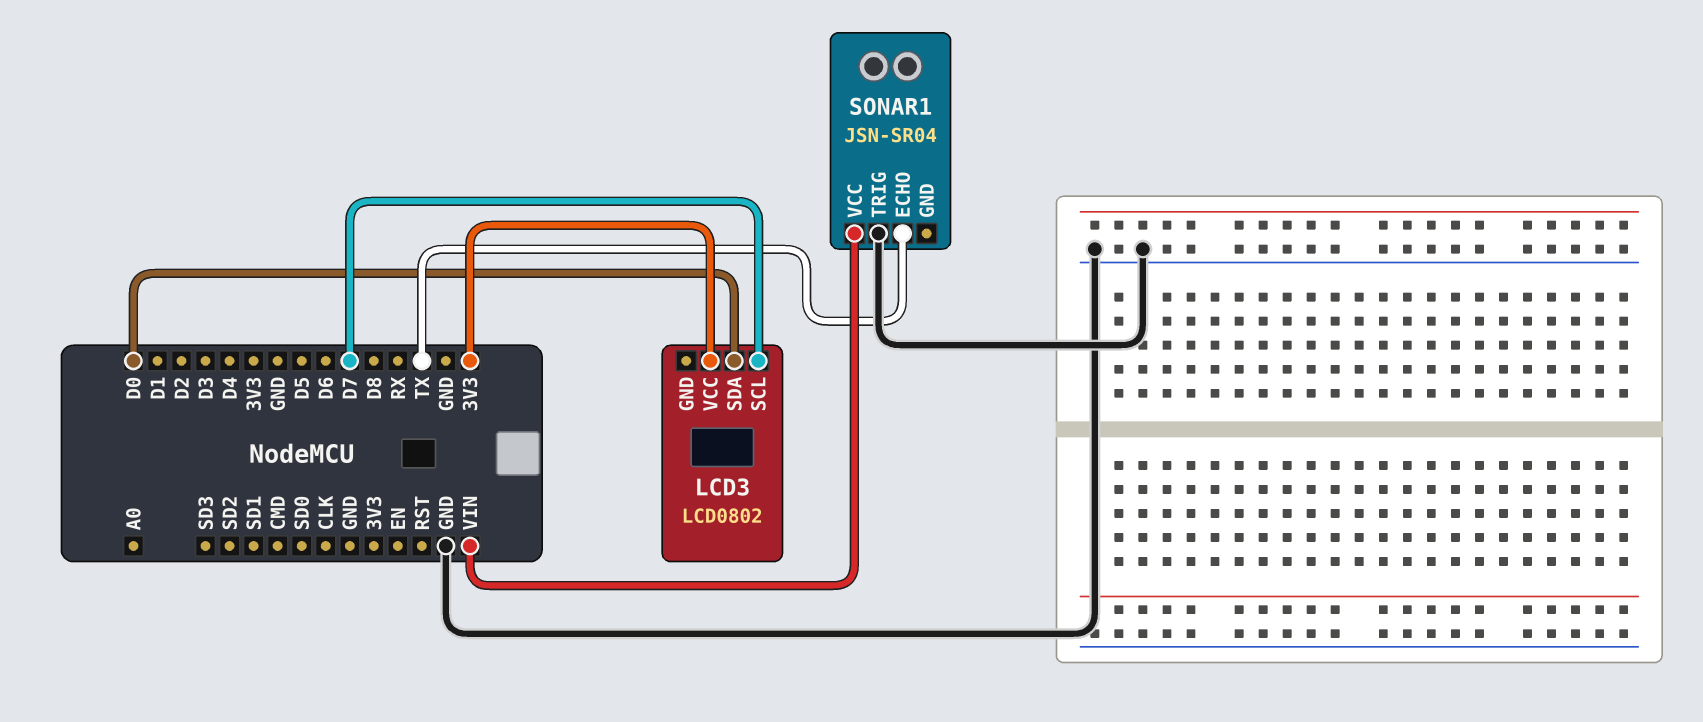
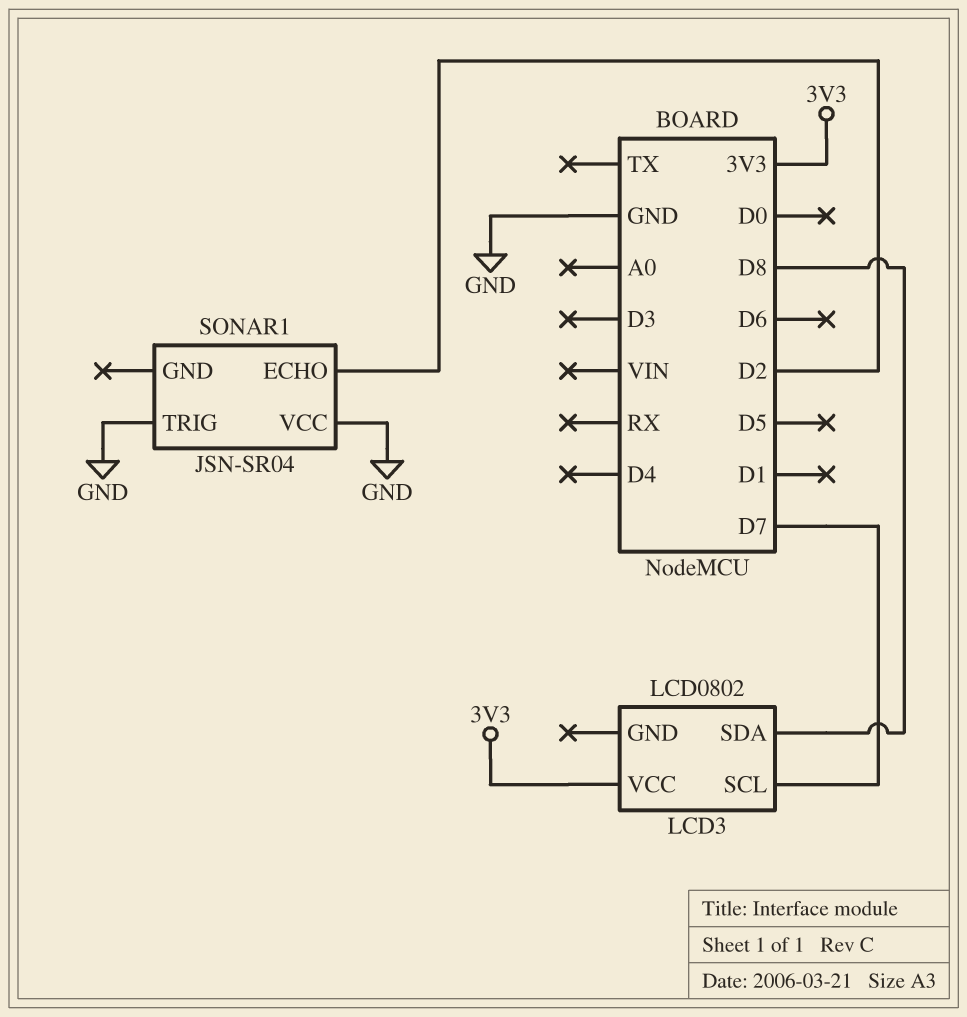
LCD3 pin SDA: D0 -> D8
SONAR1 pin ECHO: TX -> D2
SONAR1 pin VCC: VIN -> GND

